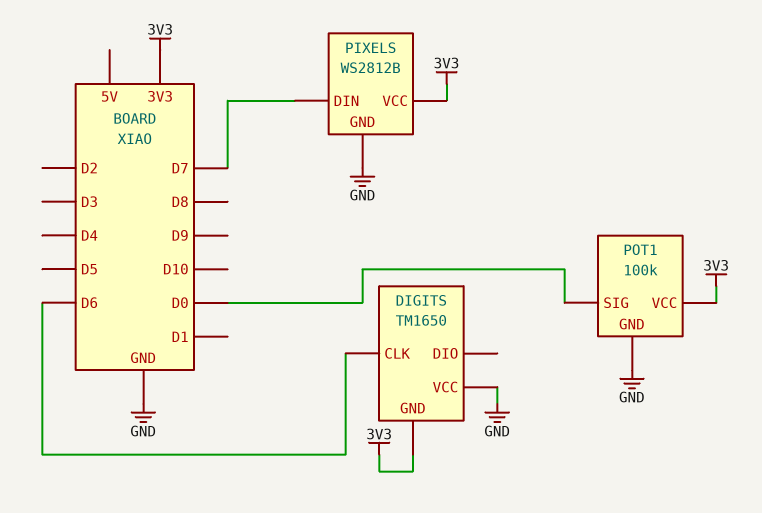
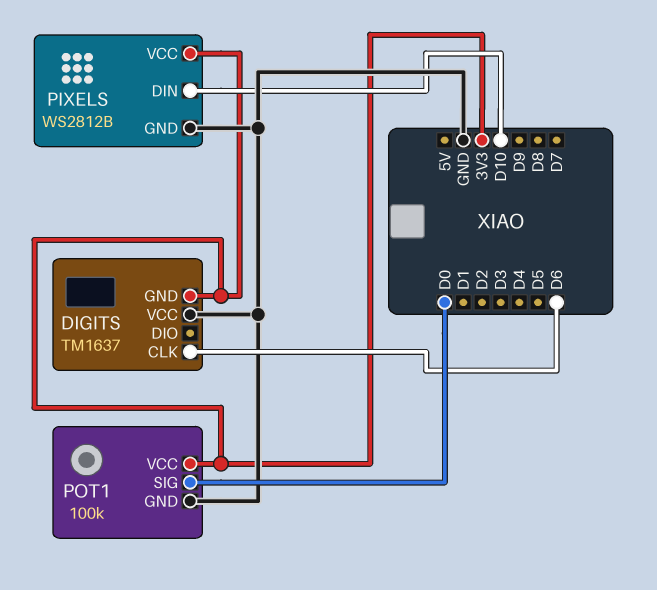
DIGITS: TM1650 -> TM1637
PIXELS pin DIN: D7 -> D10

